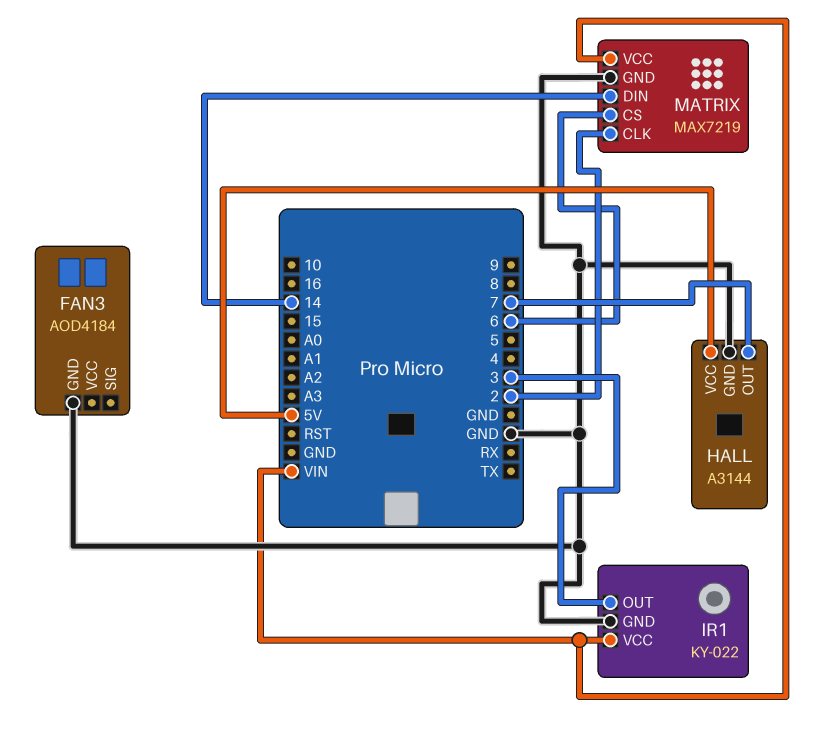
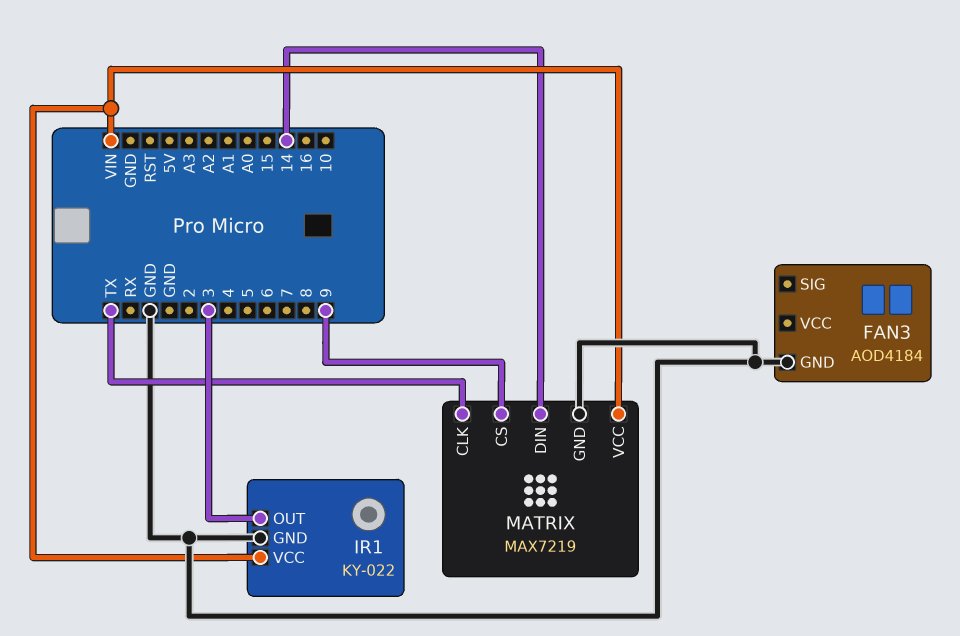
HALL: A3144 -> none
HALL pin GND: GND -> none
HALL pin OUT: 7 -> none
HALL pin VCC: 5V -> none
MATRIX pin CLK: 2 -> TX
MATRIX pin CS: 6 -> 9

